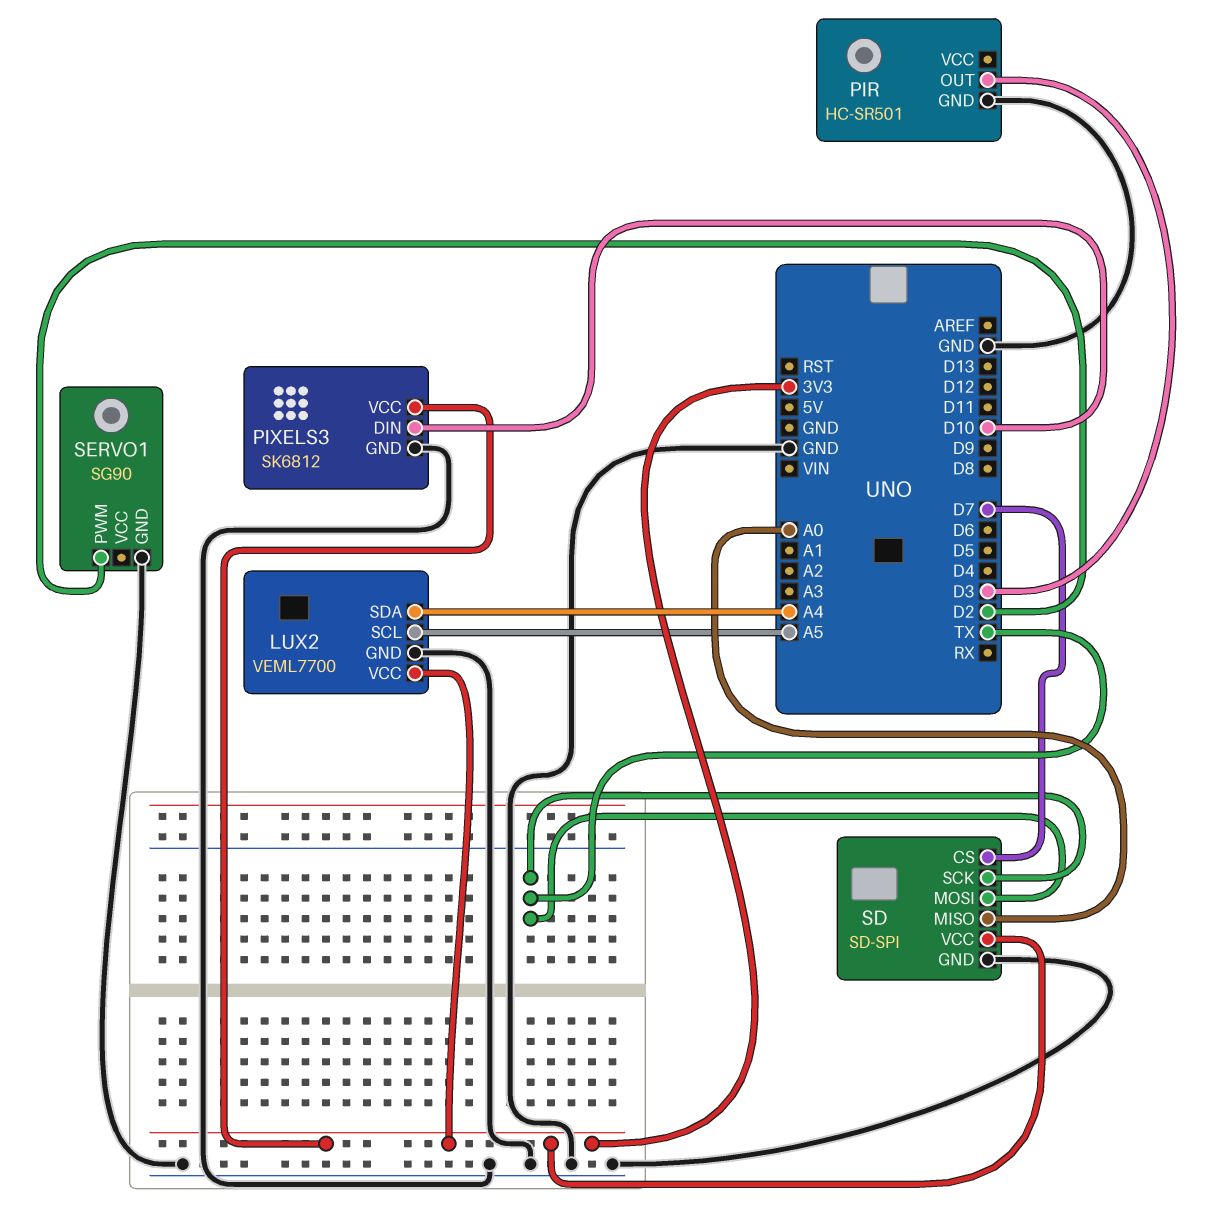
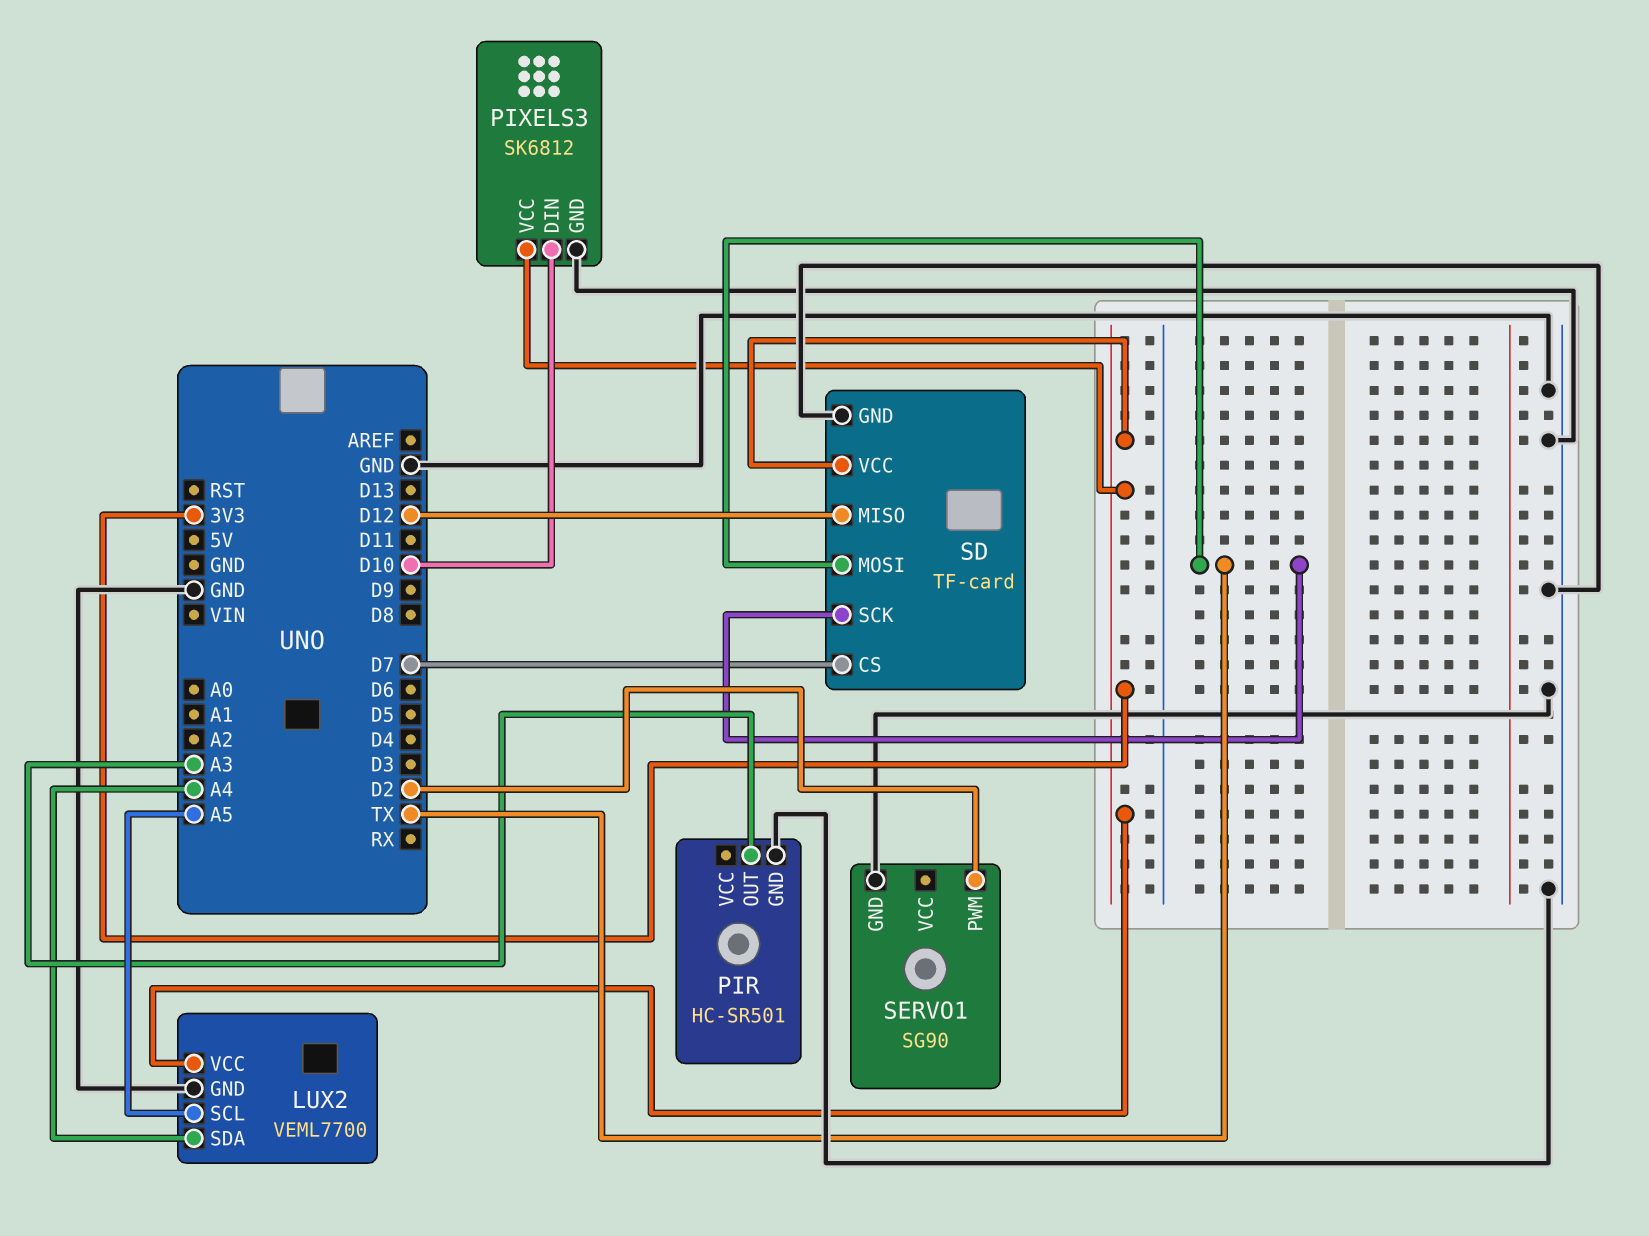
PIR pin OUT: D3 -> A3
SD: SD-SPI -> TF-card
SD pin MISO: A0 -> D12

